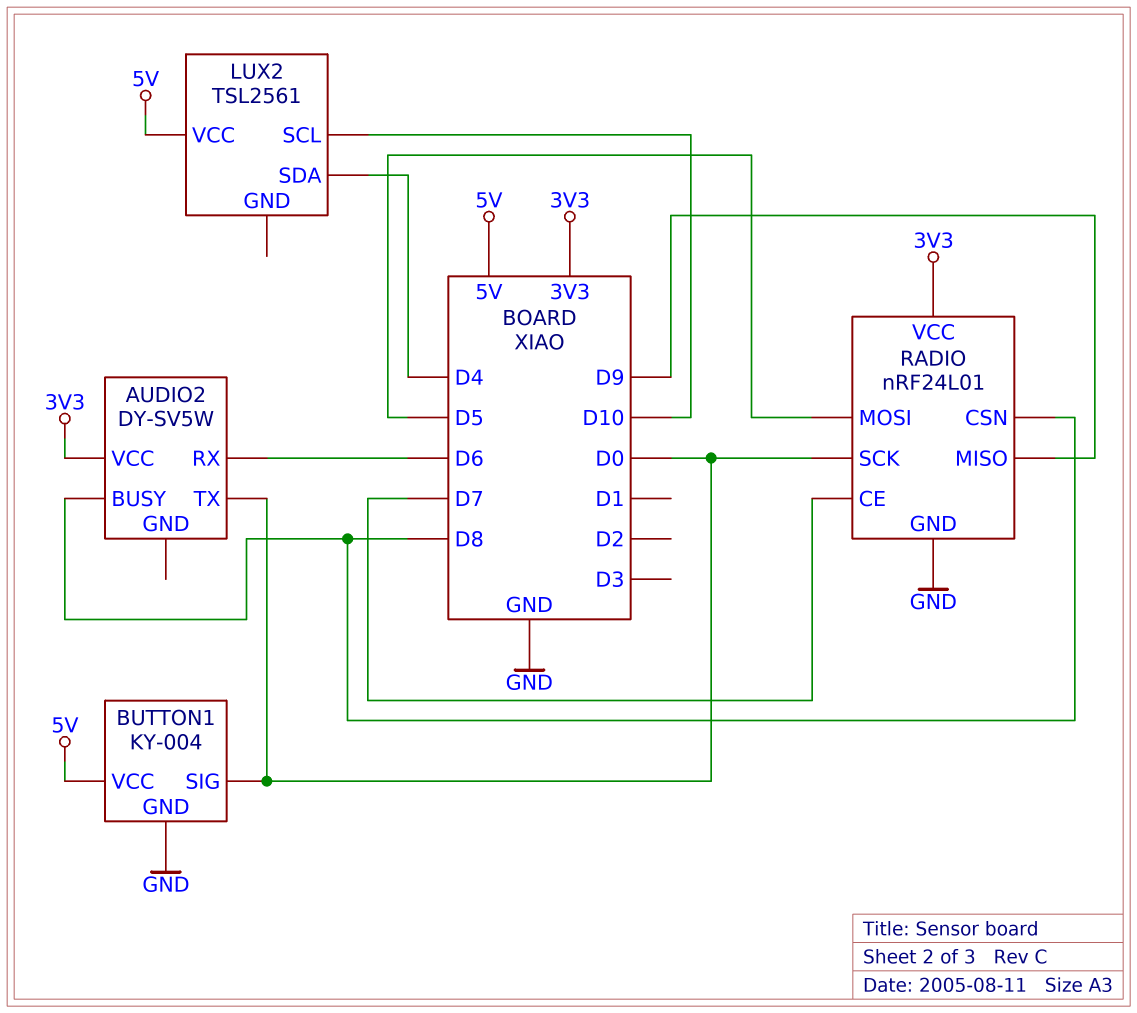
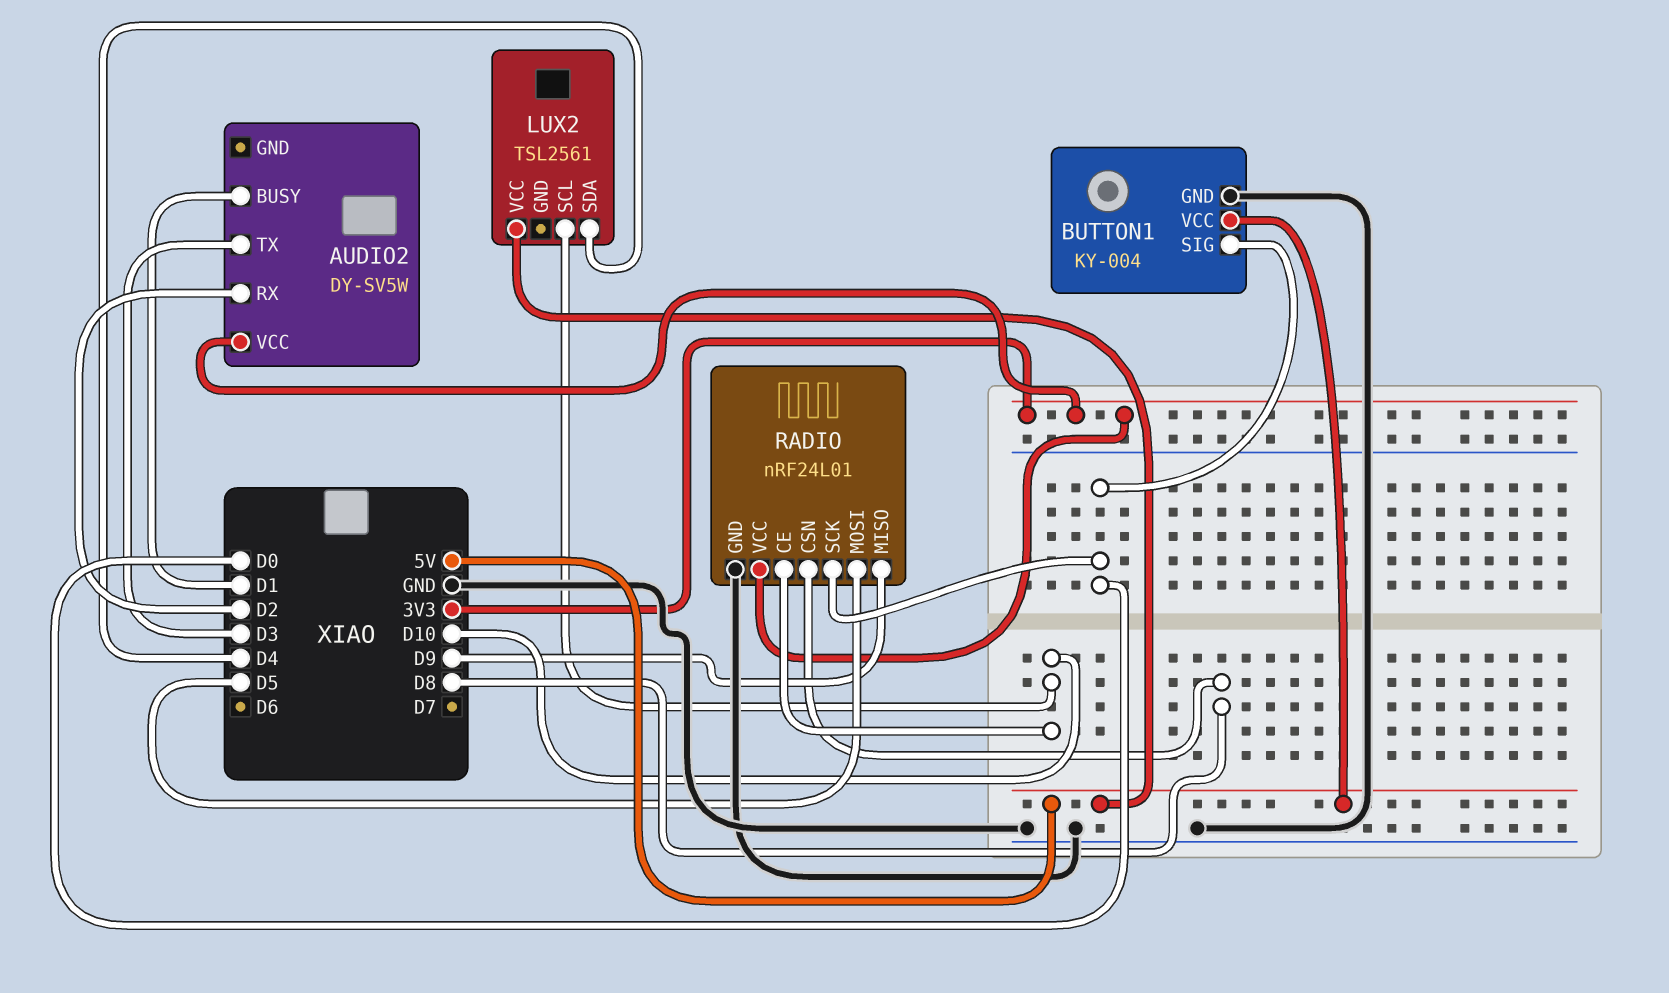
AUDIO2 pin BUSY: D8 -> D1
AUDIO2 pin RX: D6 -> D2
AUDIO2 pin TX: D0 -> D3
RADIO pin CE: D7 -> D10

